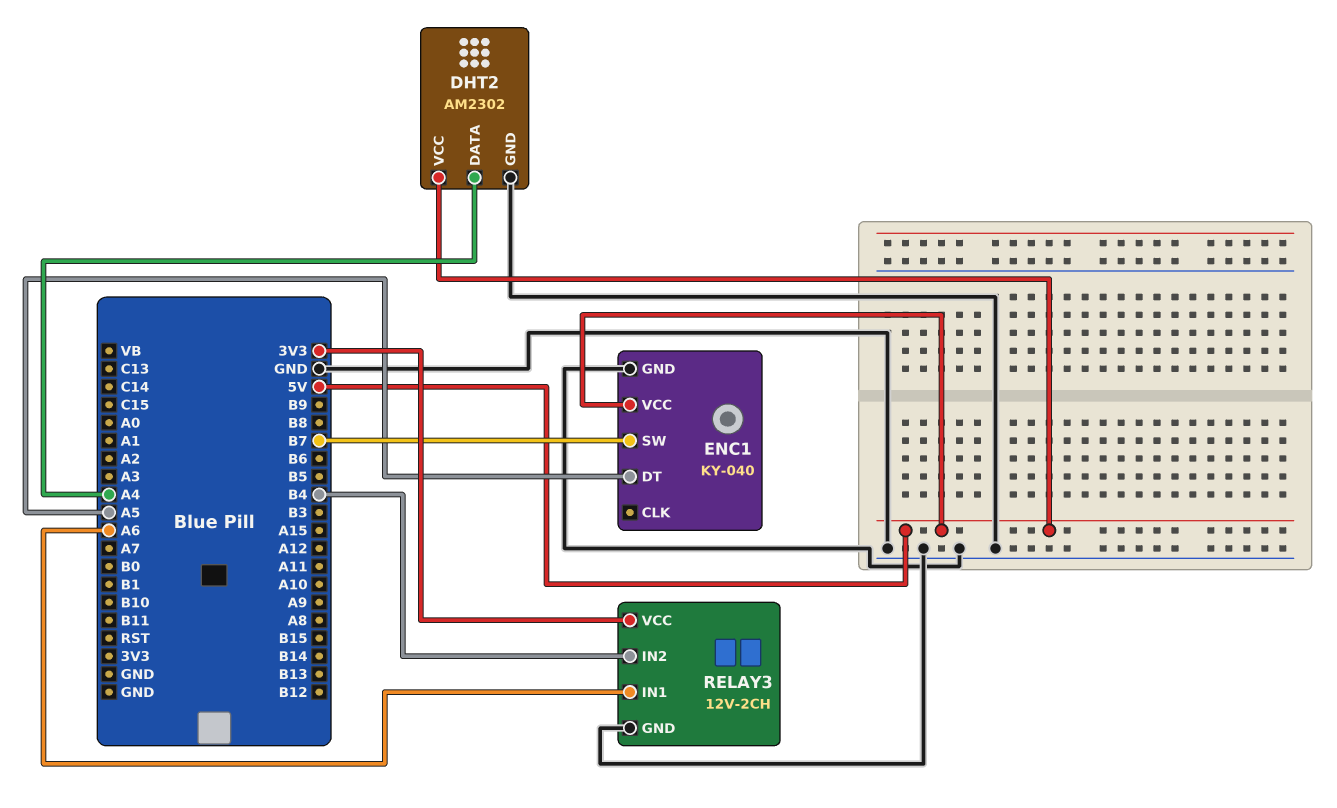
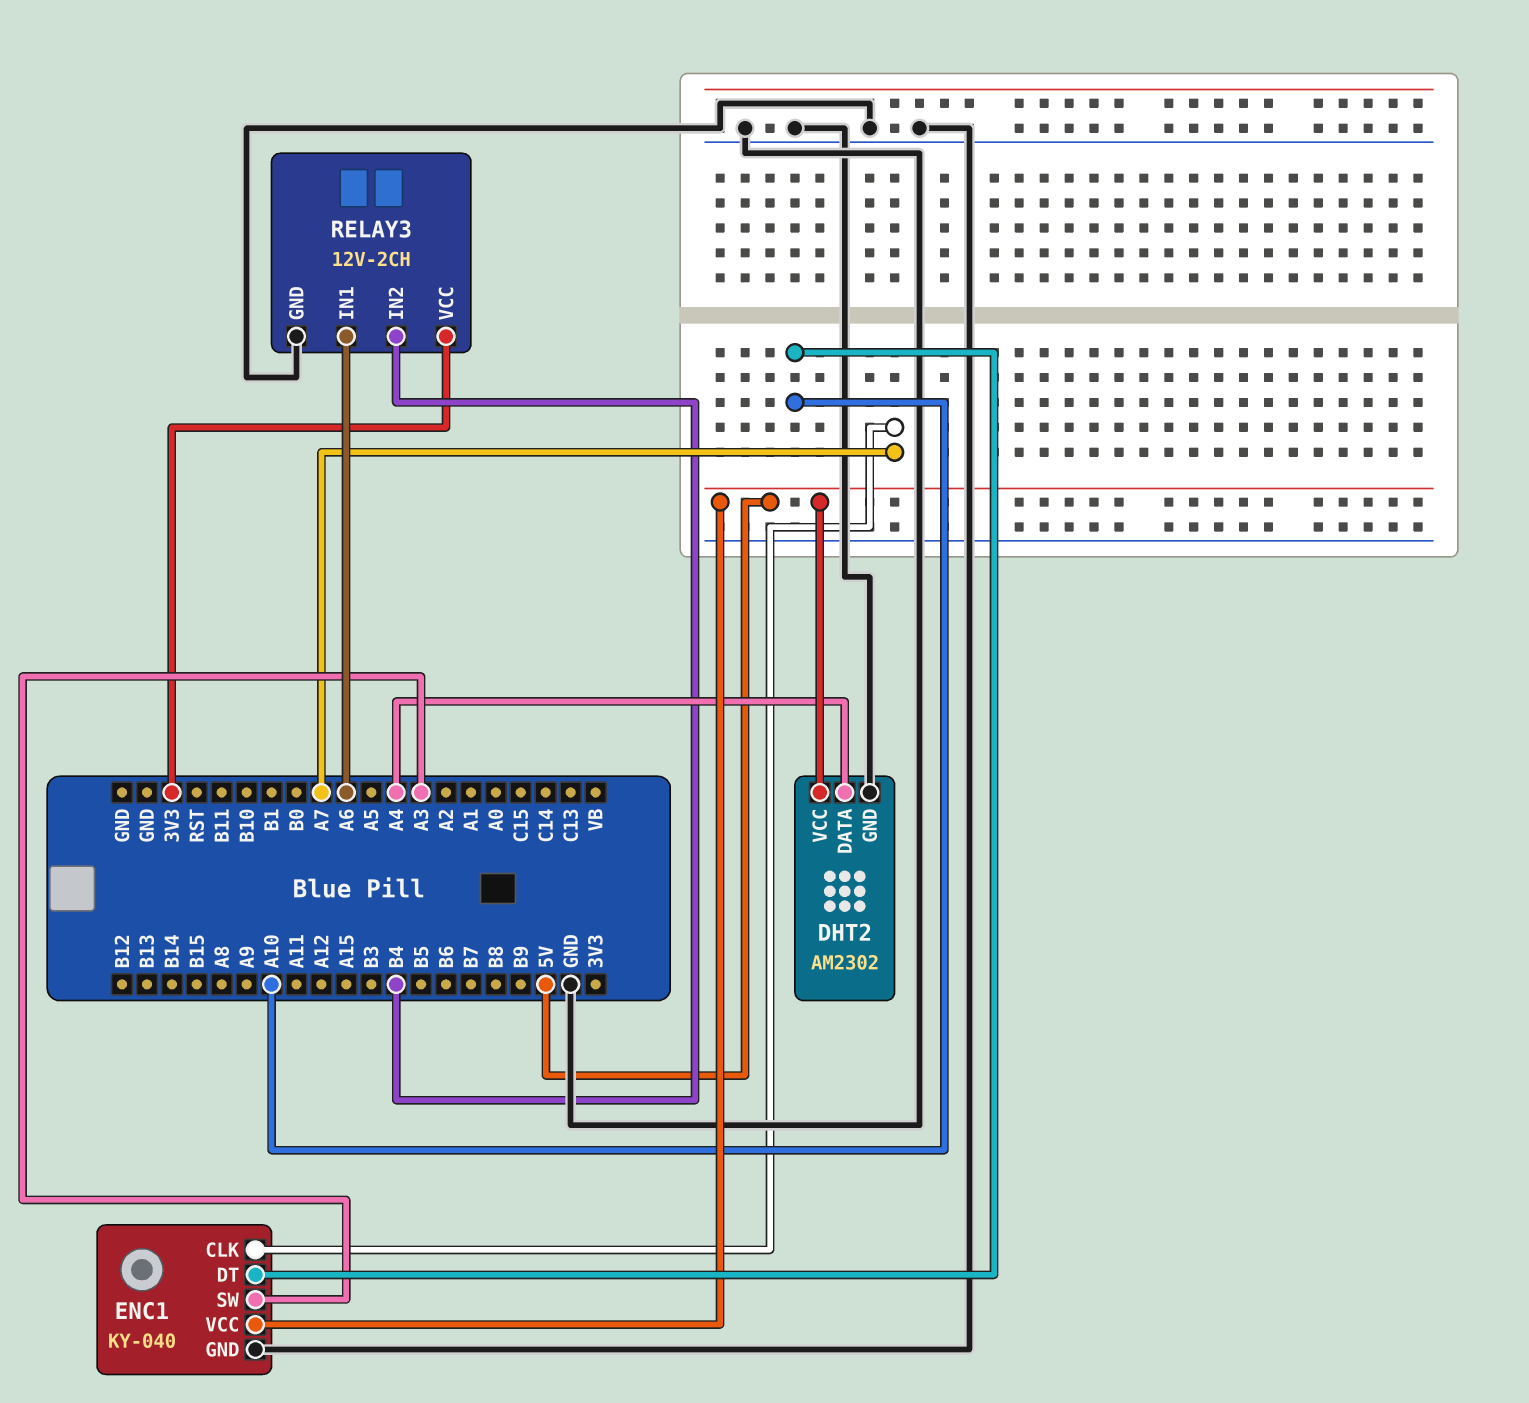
ENC1 pin CLK: none -> A7
ENC1 pin DT: A5 -> A10
ENC1 pin SW: B7 -> A3

